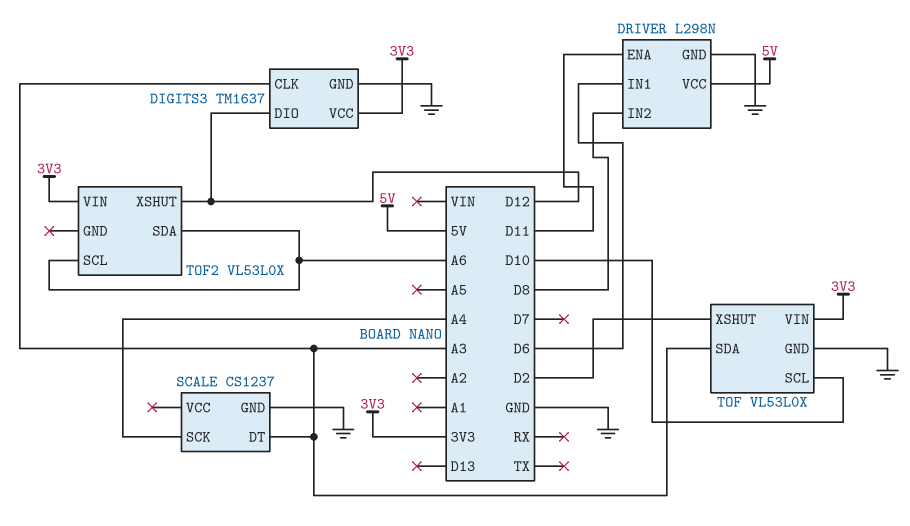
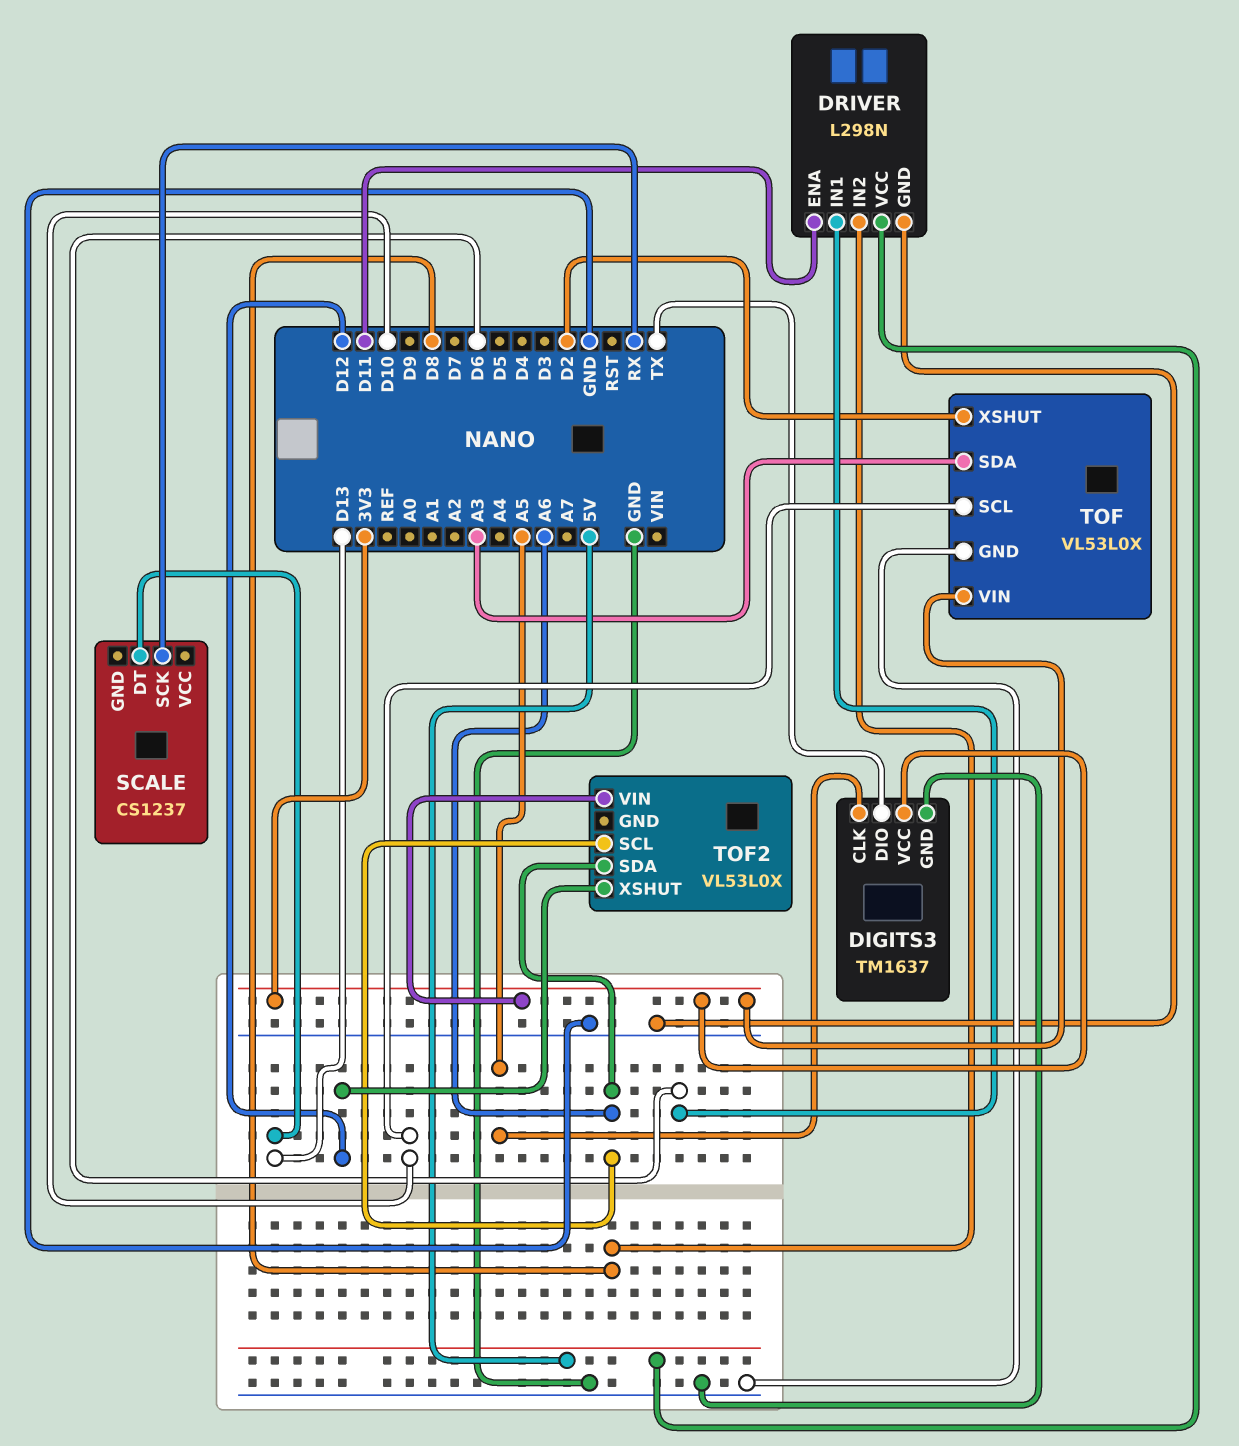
DIGITS3 pin CLK: A3 -> A5
DIGITS3 pin DIO: D12 -> TX
SCALE pin DT: A3 -> D13
SCALE pin GND: GND -> none
SCALE pin SCK: A4 -> RX

